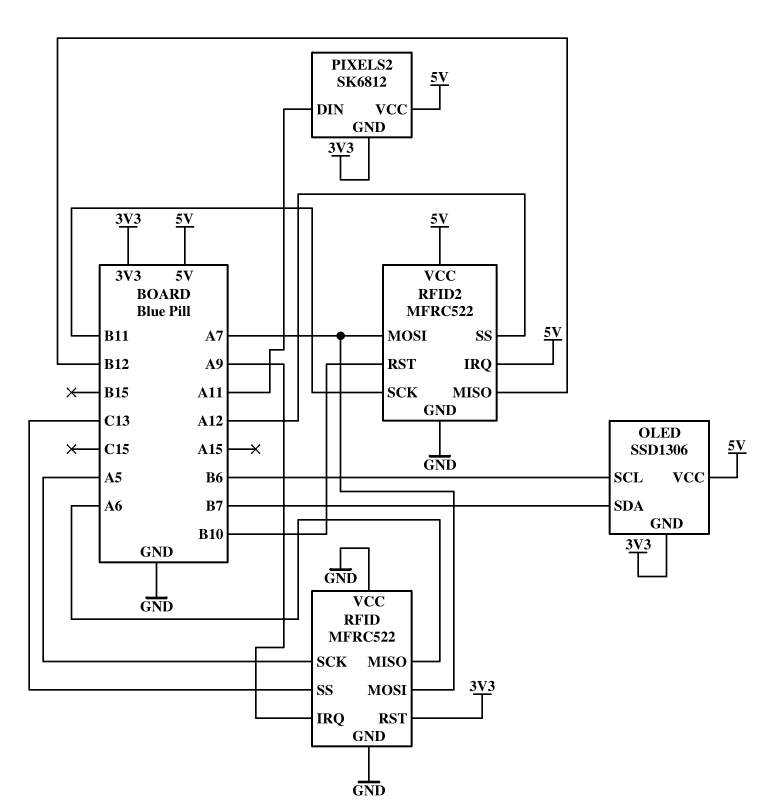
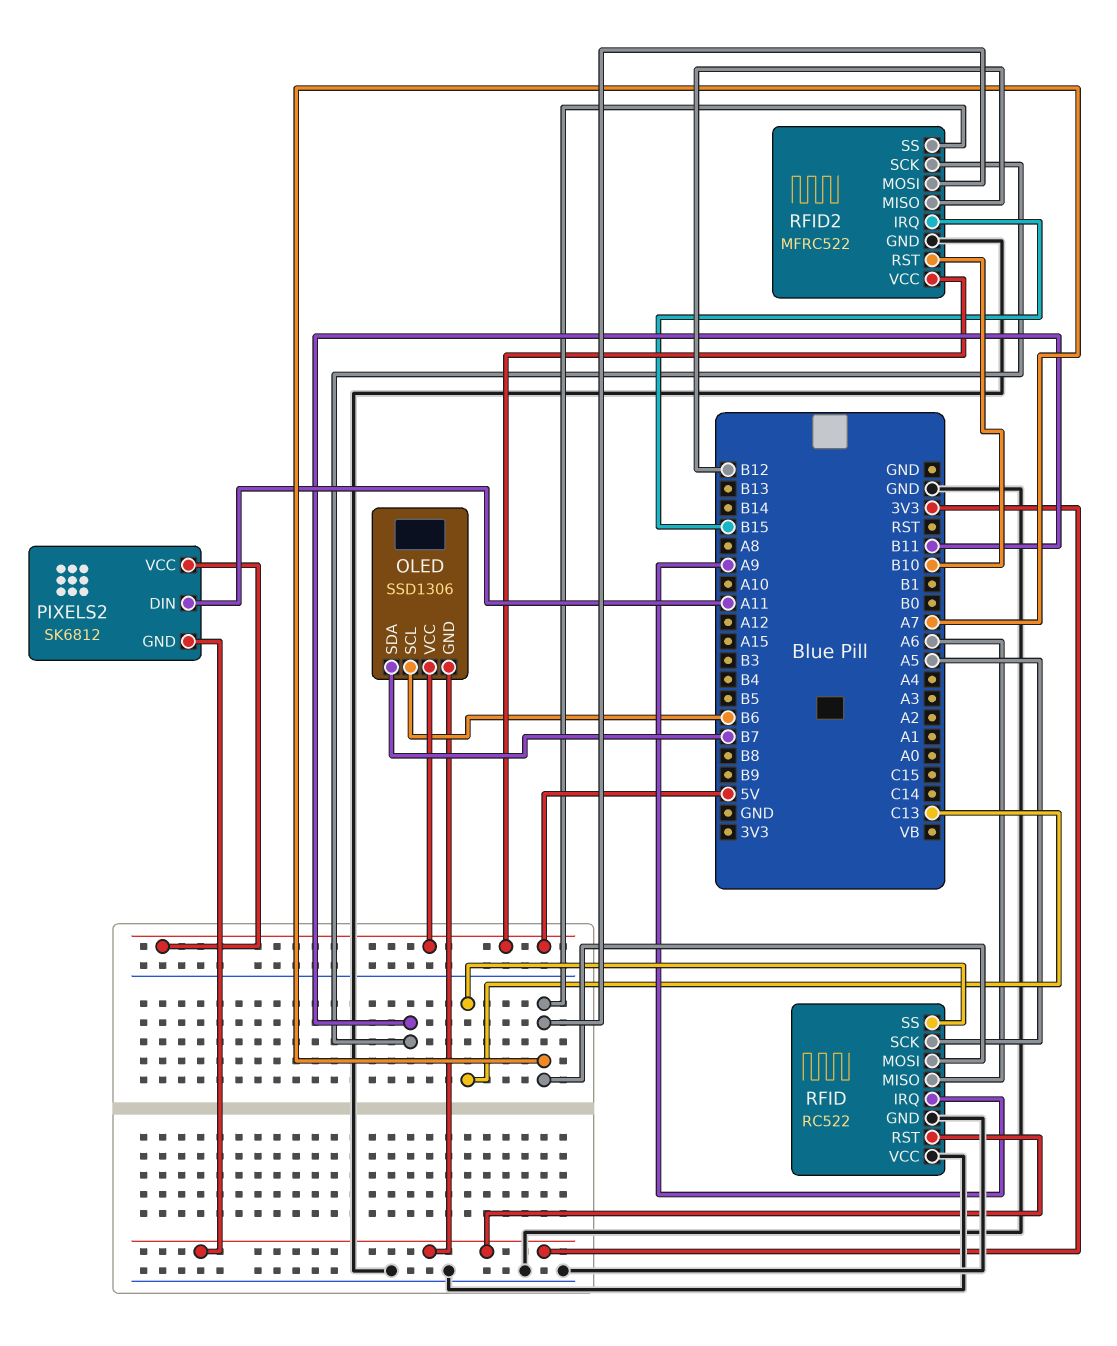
RFID: MFRC522 -> RC522
RFID2 pin IRQ: 5V -> B15
RFID2 pin SS: A12 -> A7

